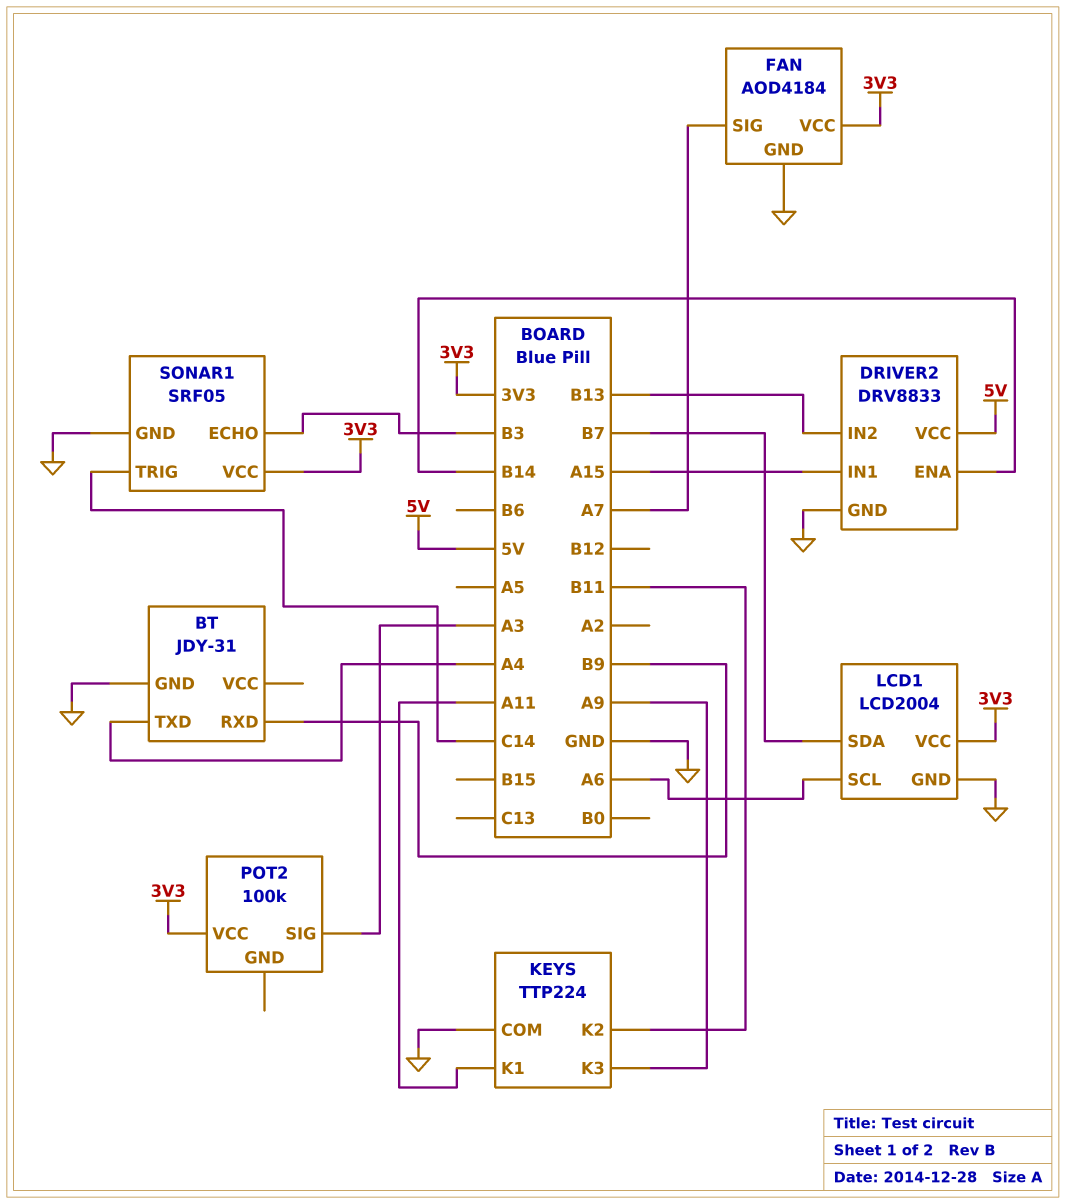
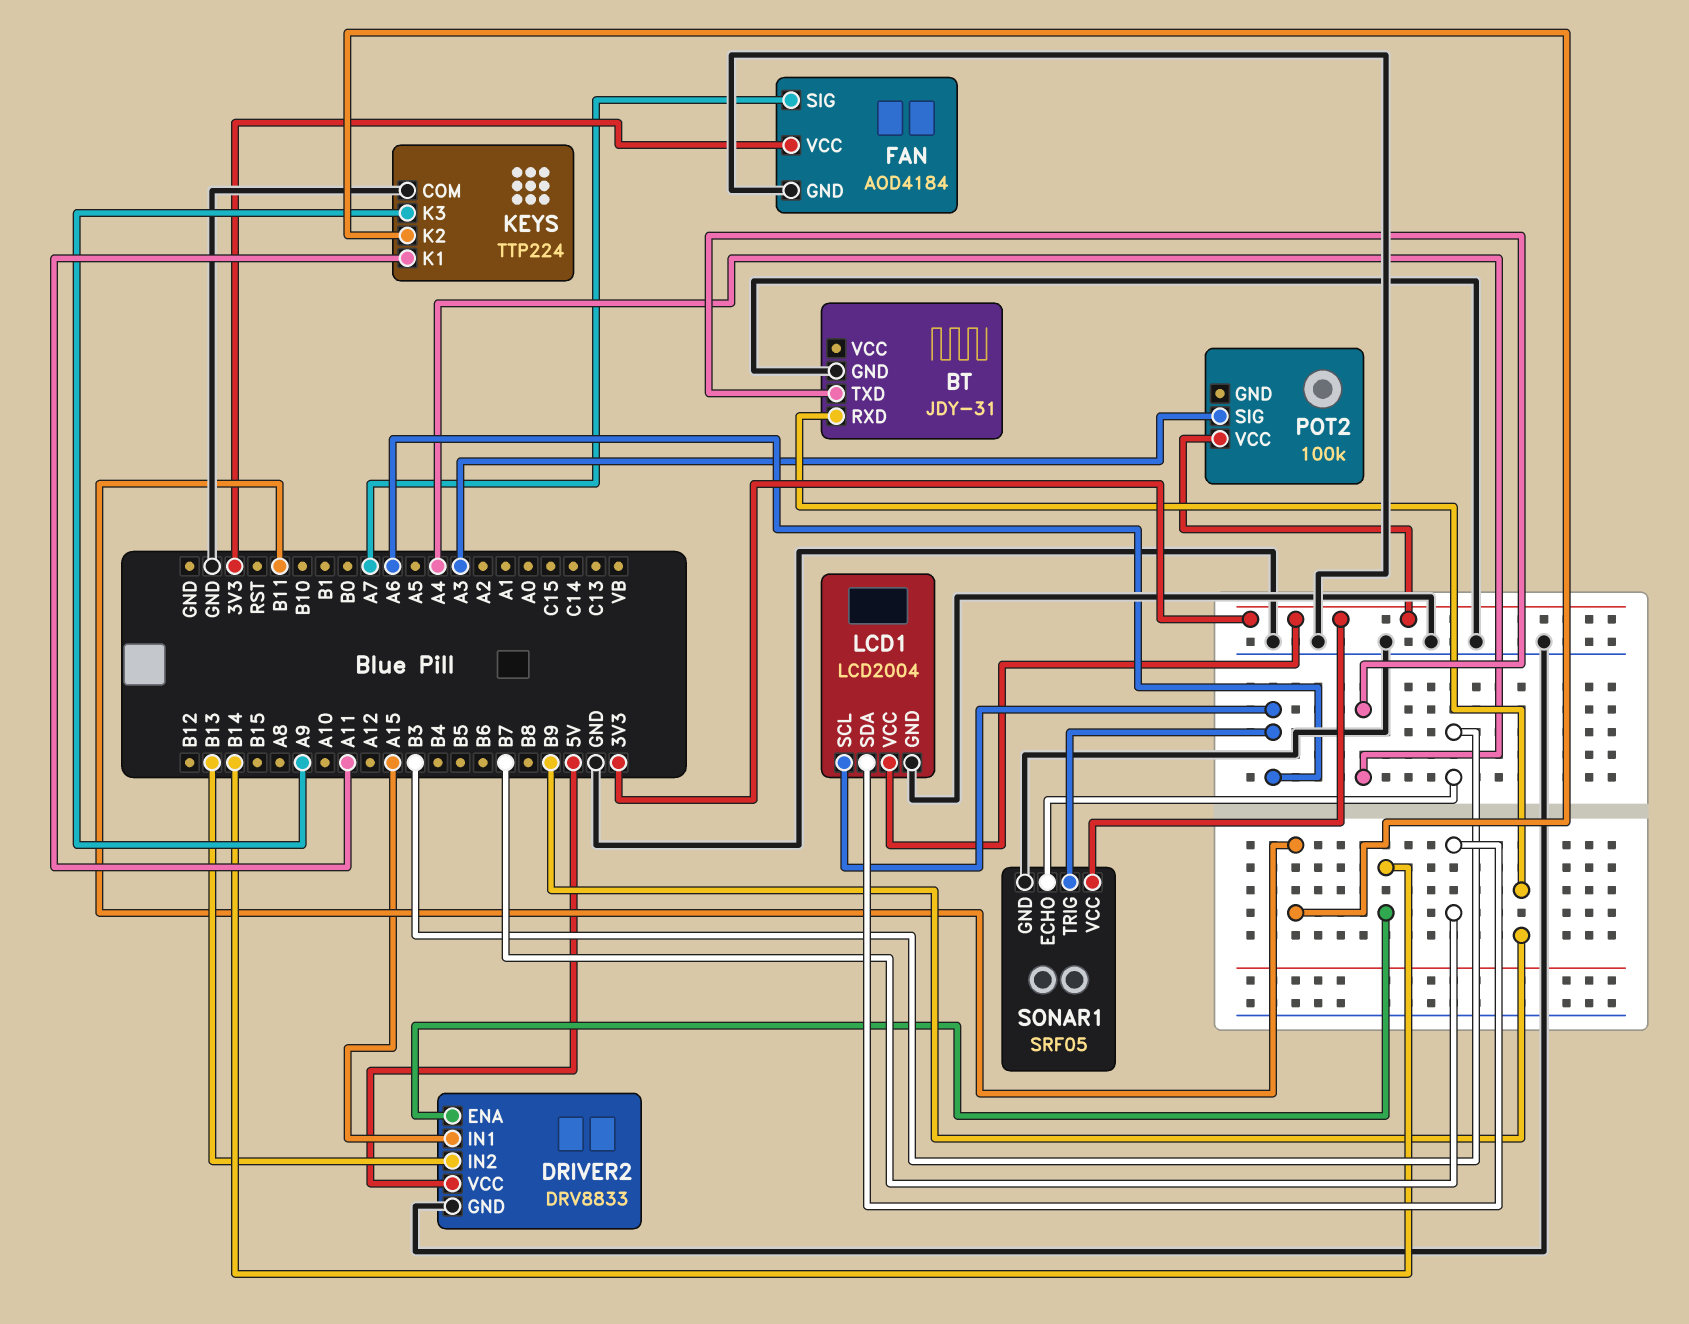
SONAR1 pin TRIG: C14 -> A6

